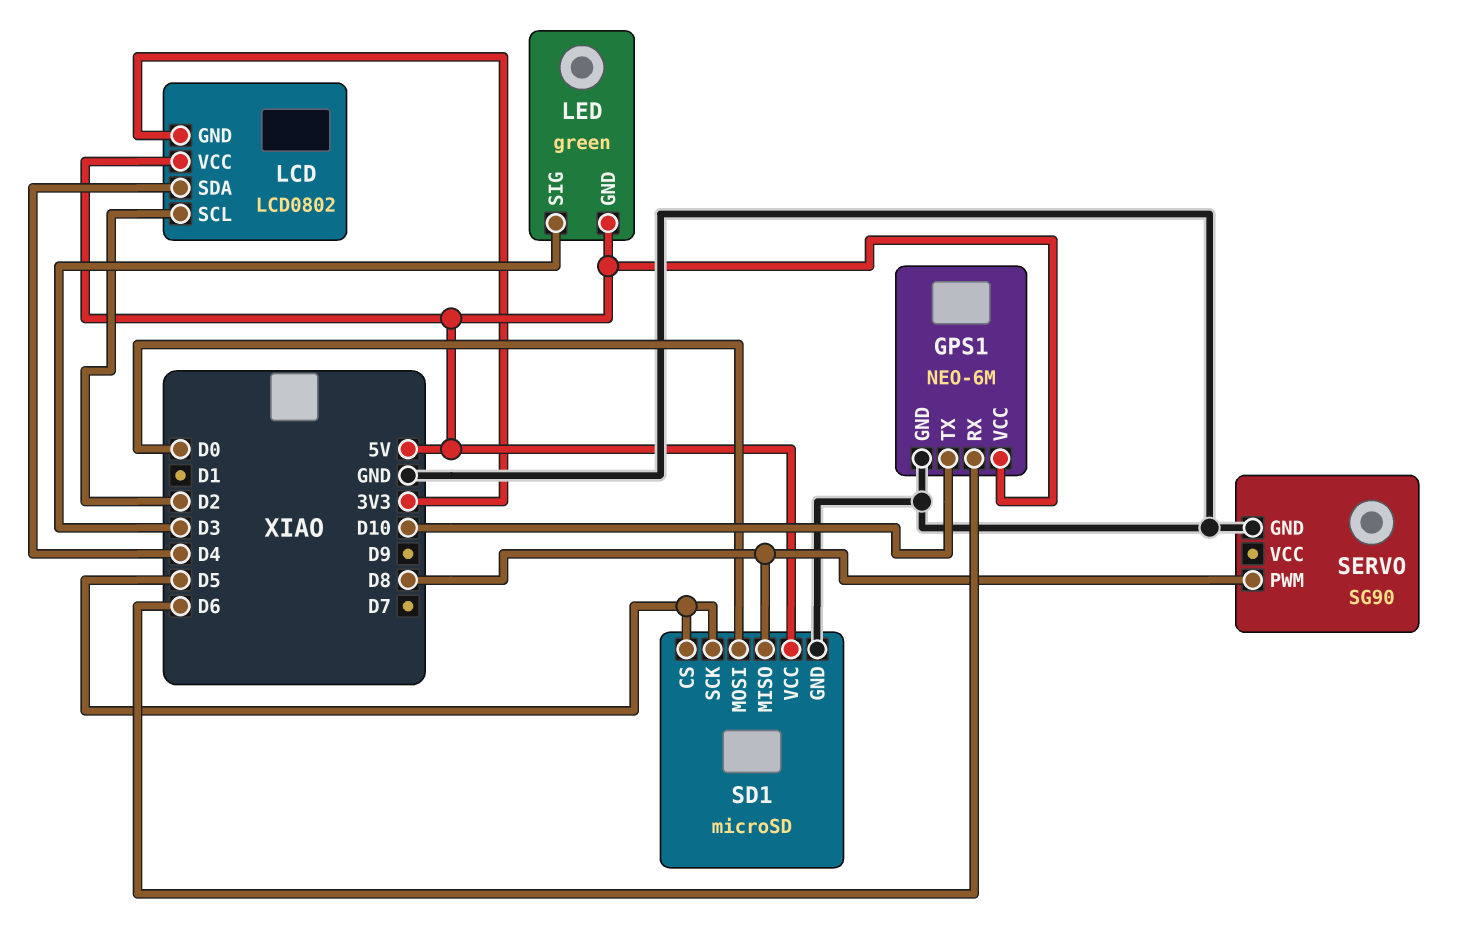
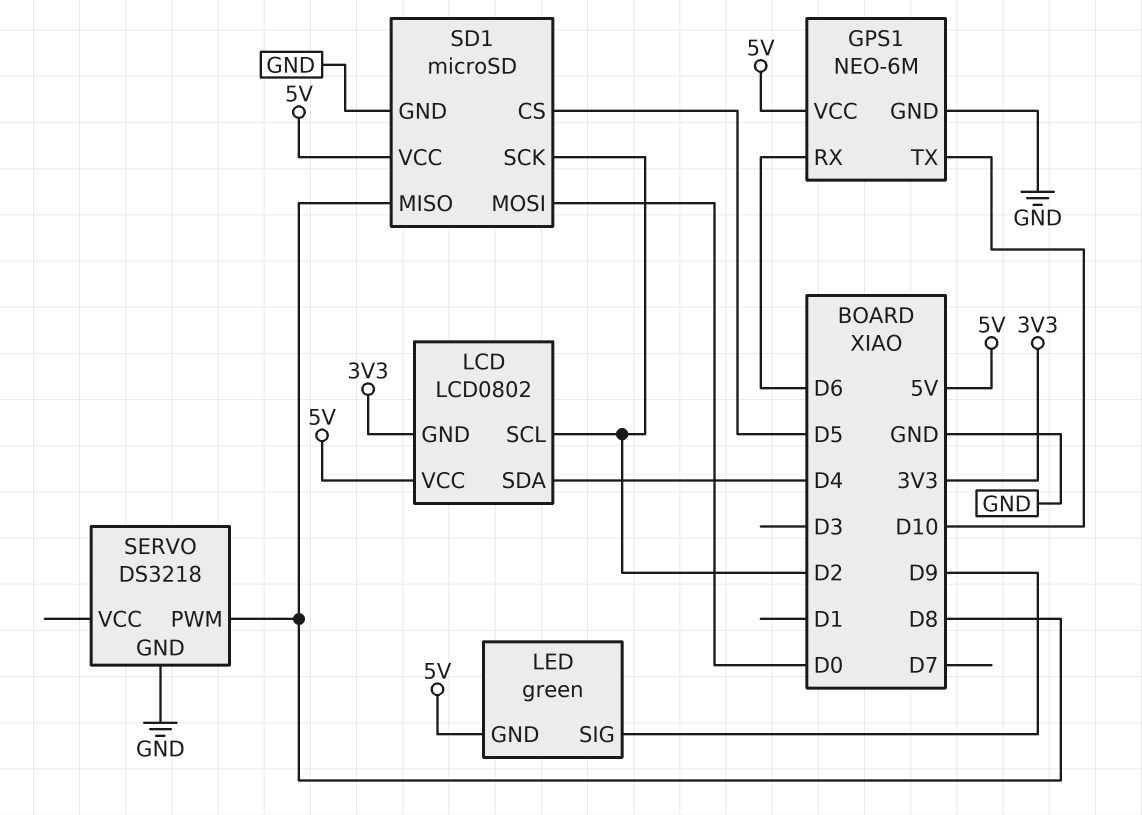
LED pin SIG: D3 -> D9
SD1 pin SCK: D5 -> D2
SERVO: SG90 -> DS3218

